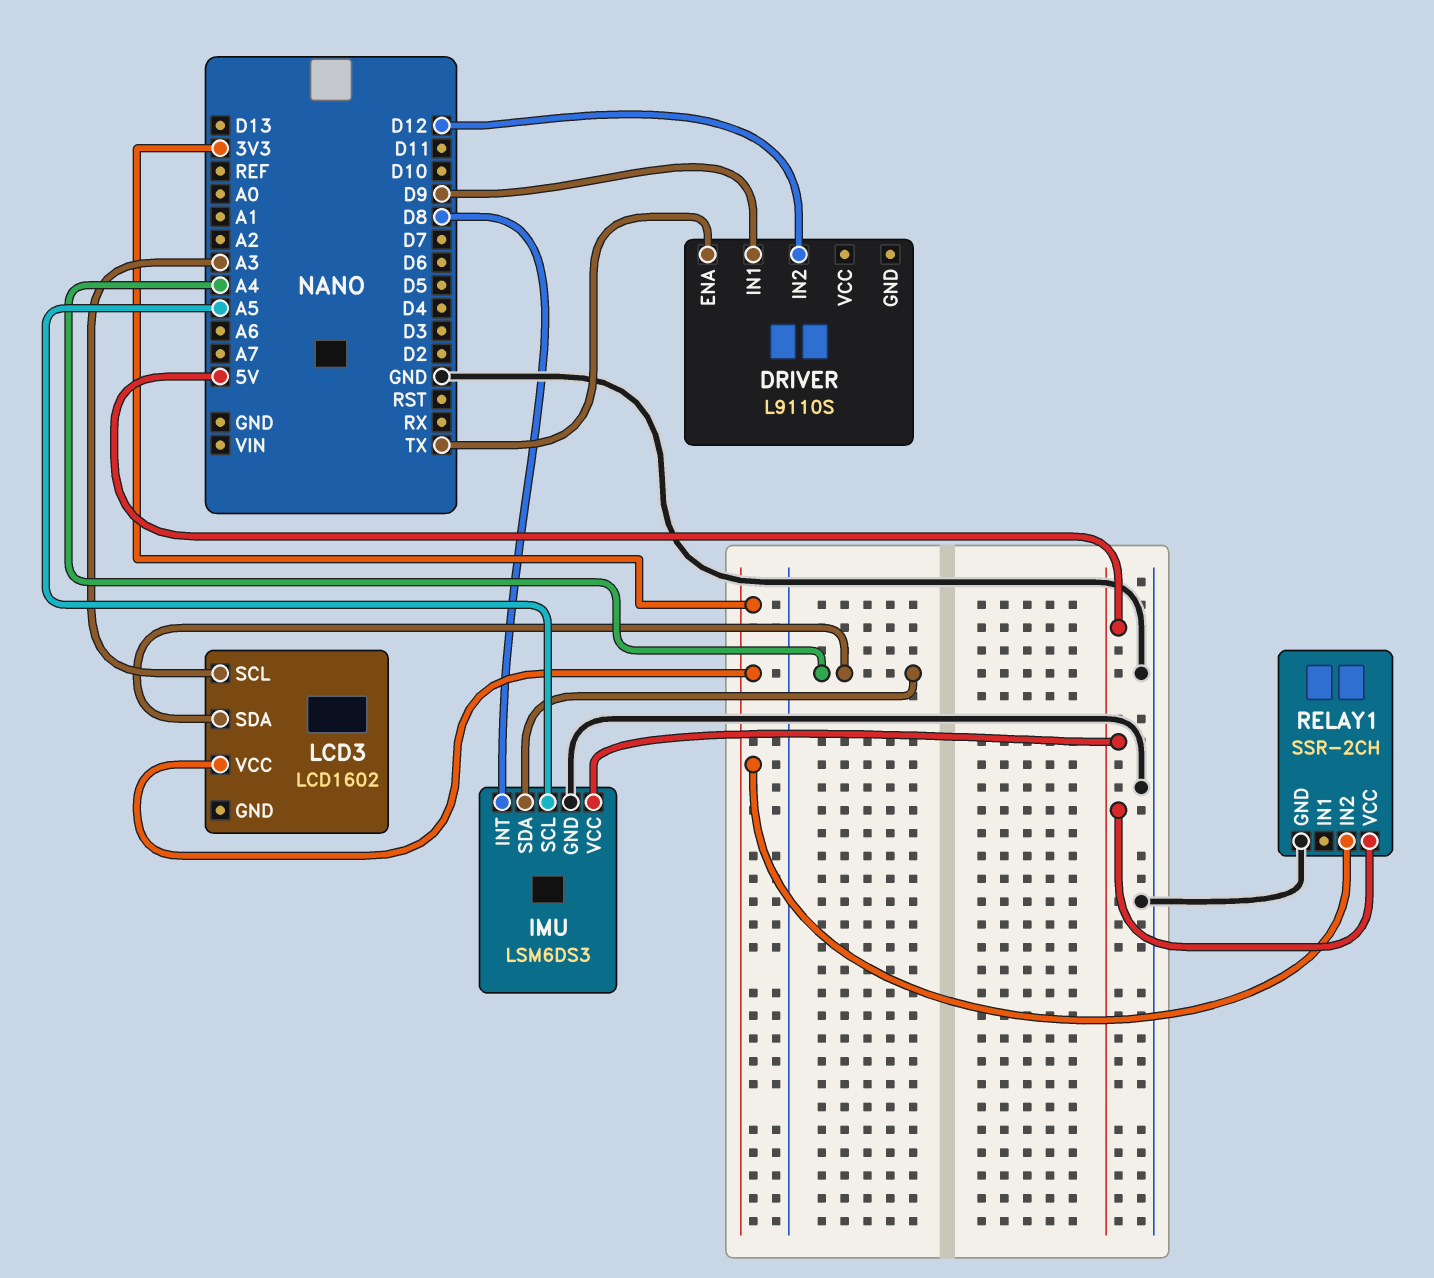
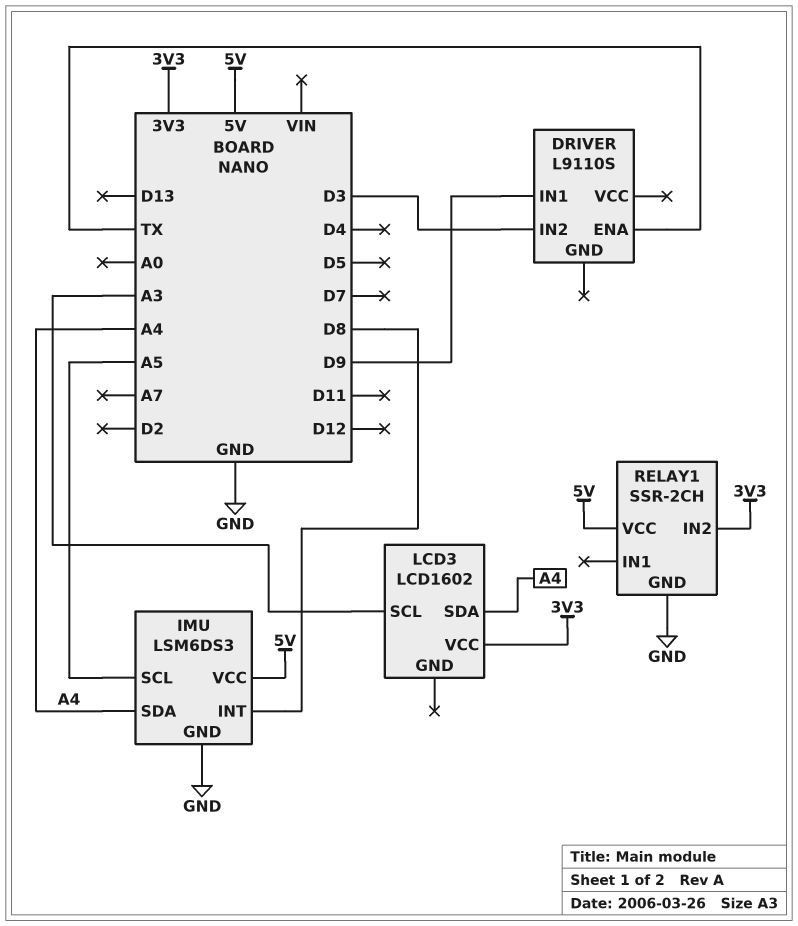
DRIVER pin IN2: D12 -> D3

